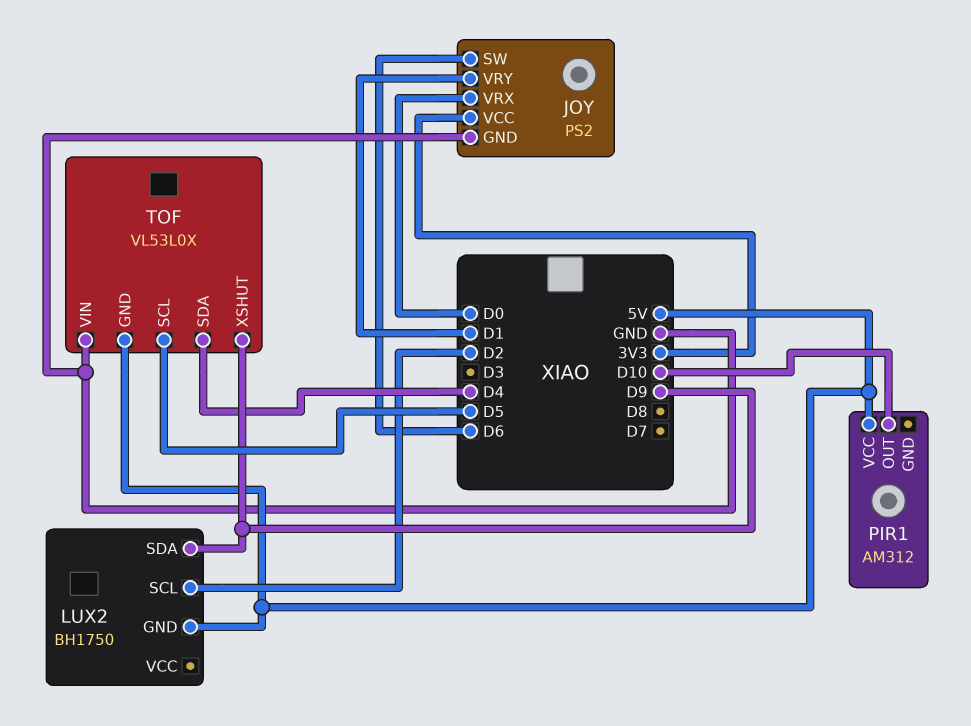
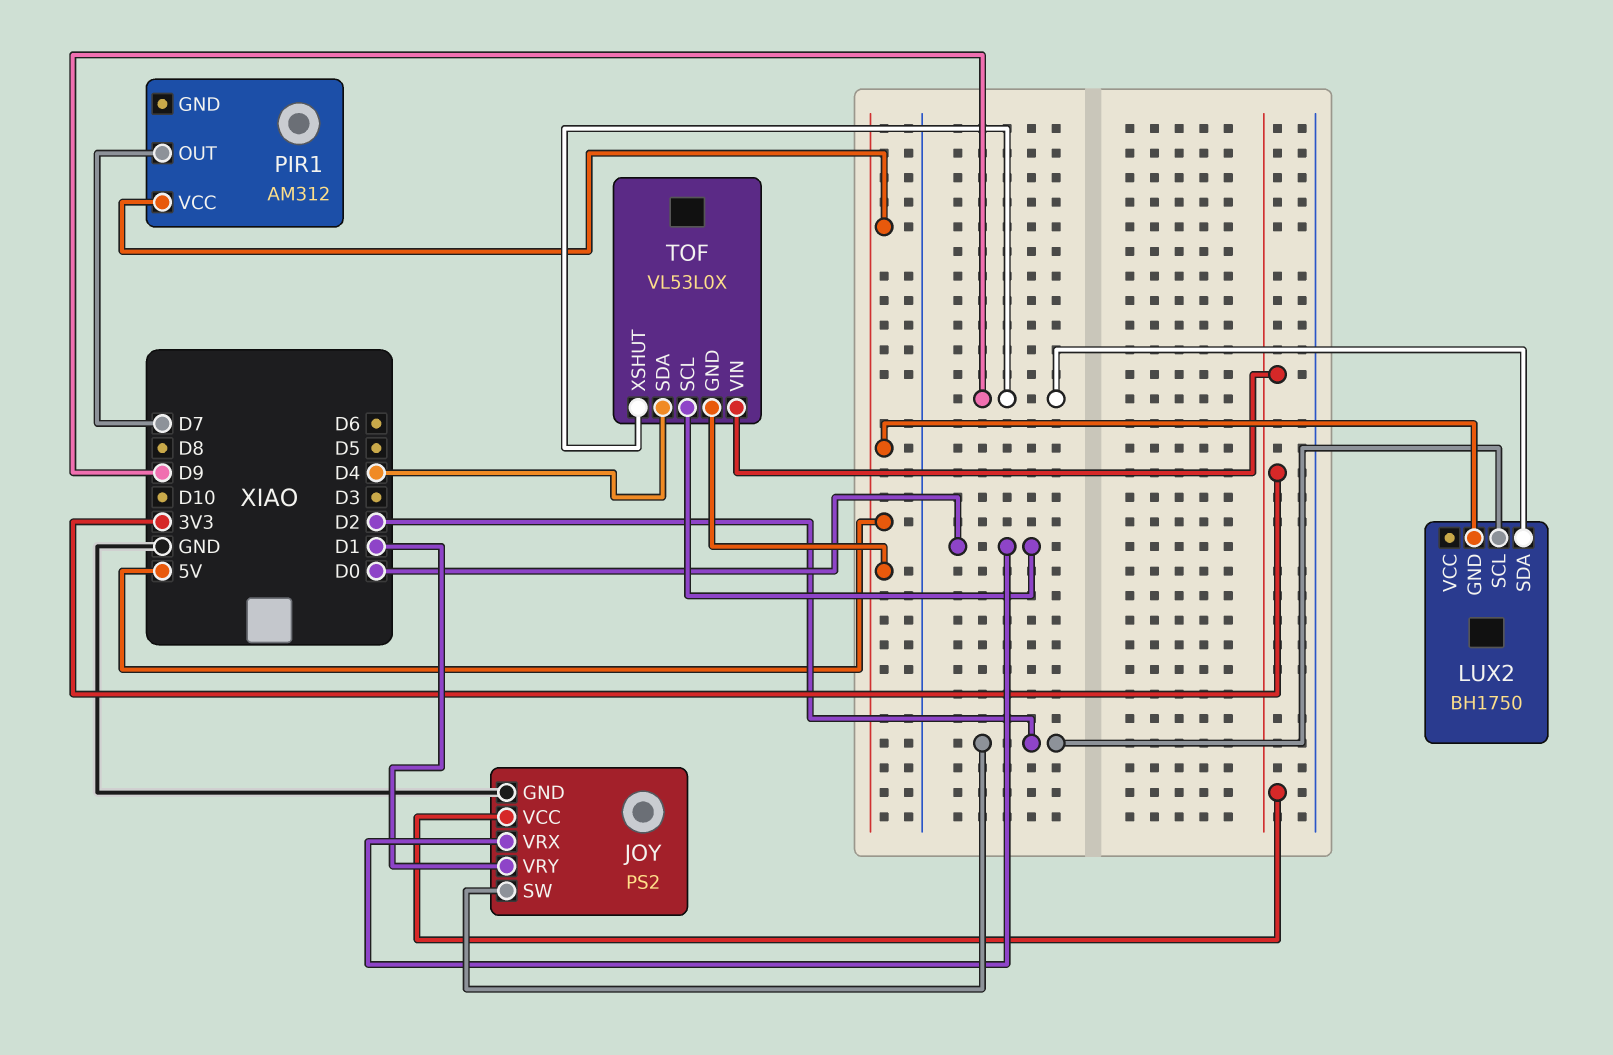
JOY pin SW: D6 -> D2
PIR1 pin OUT: D10 -> D7
TOF pin SCL: D5 -> D0
TOF pin VIN: GND -> 3V3

